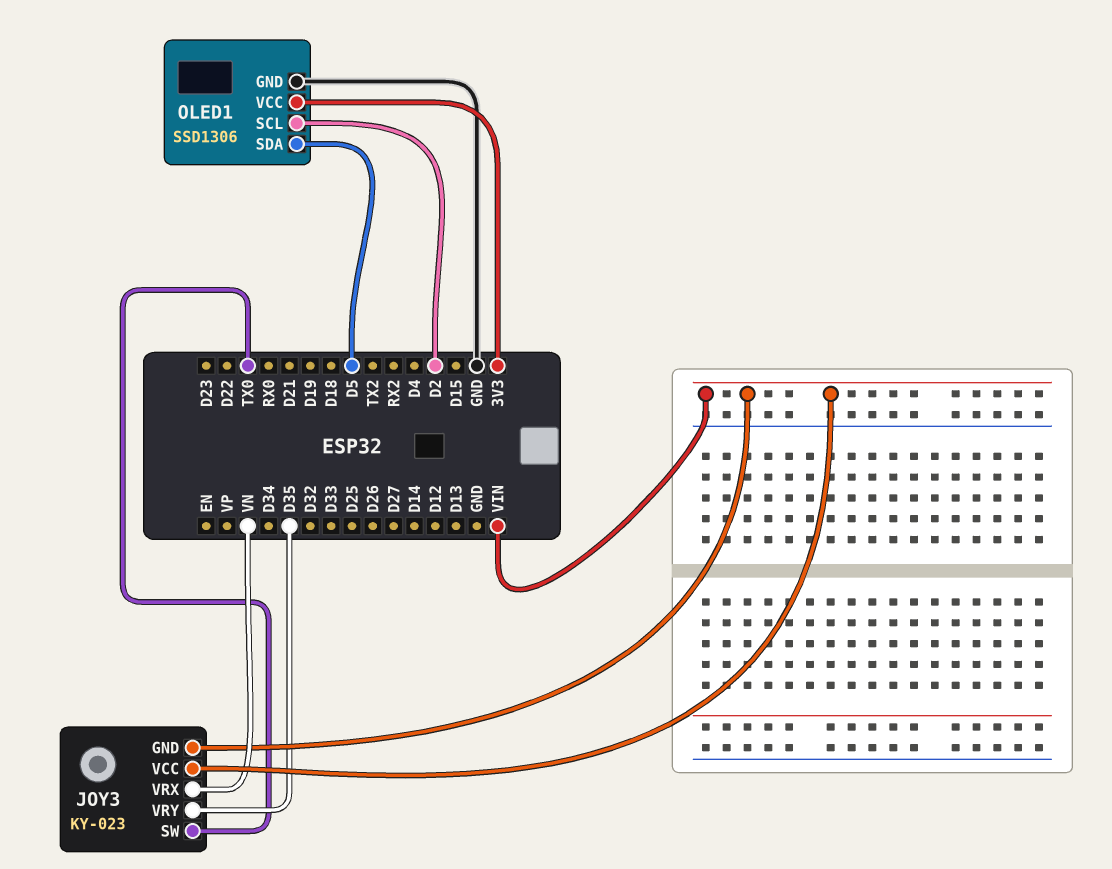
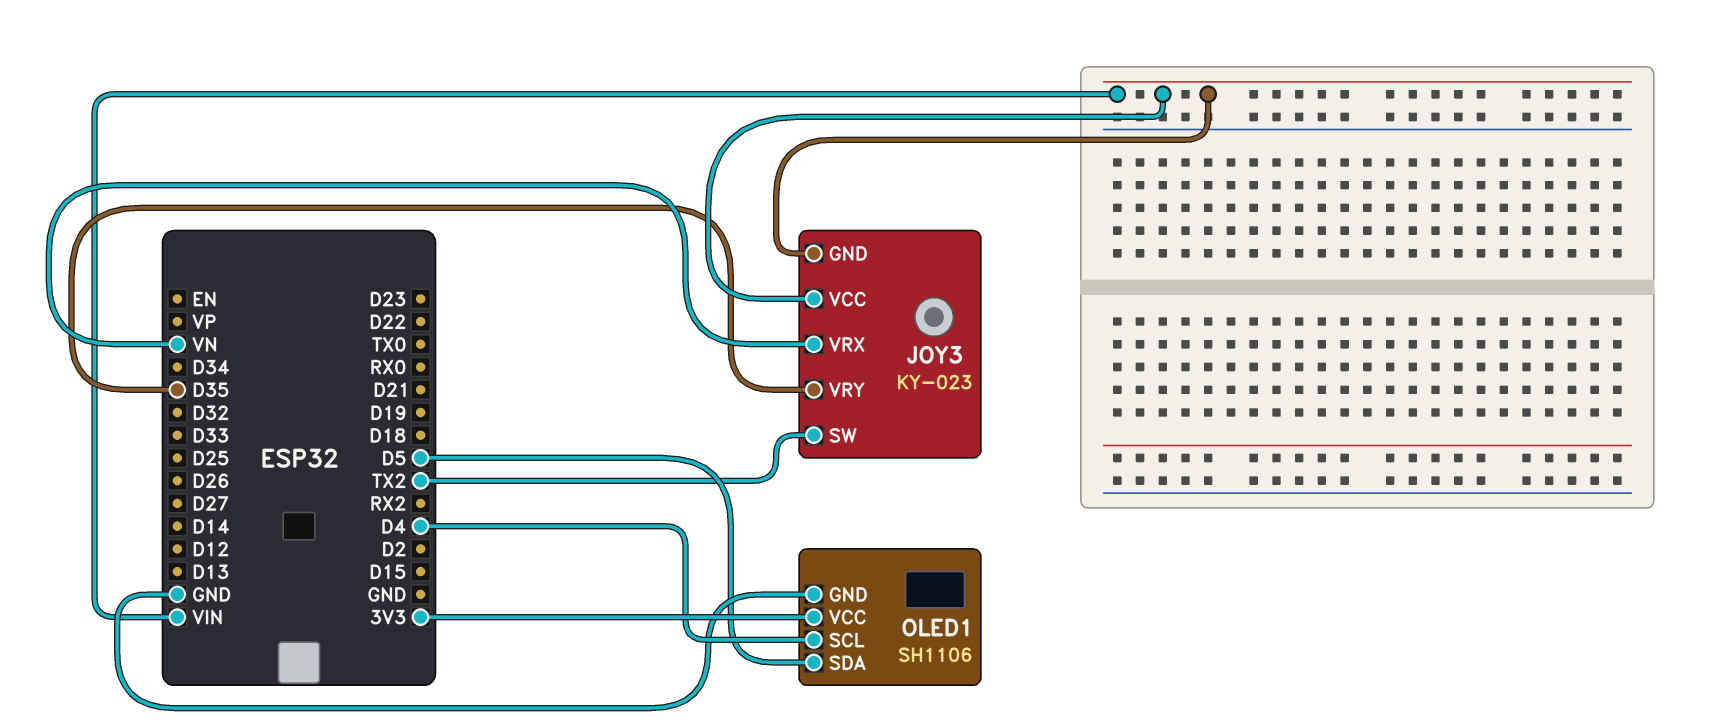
JOY3 pin SW: TX0 -> TX2
OLED1: SSD1306 -> SH1106
OLED1 pin SCL: D2 -> D4

